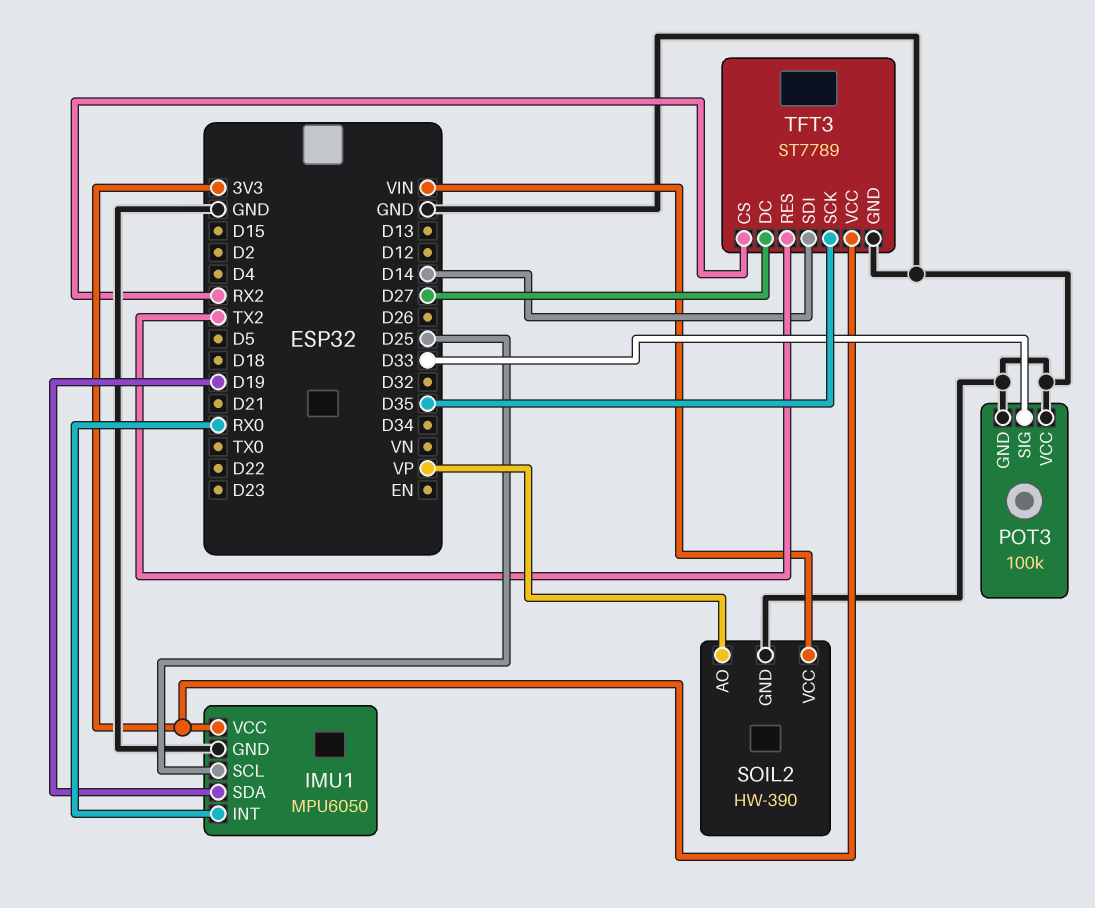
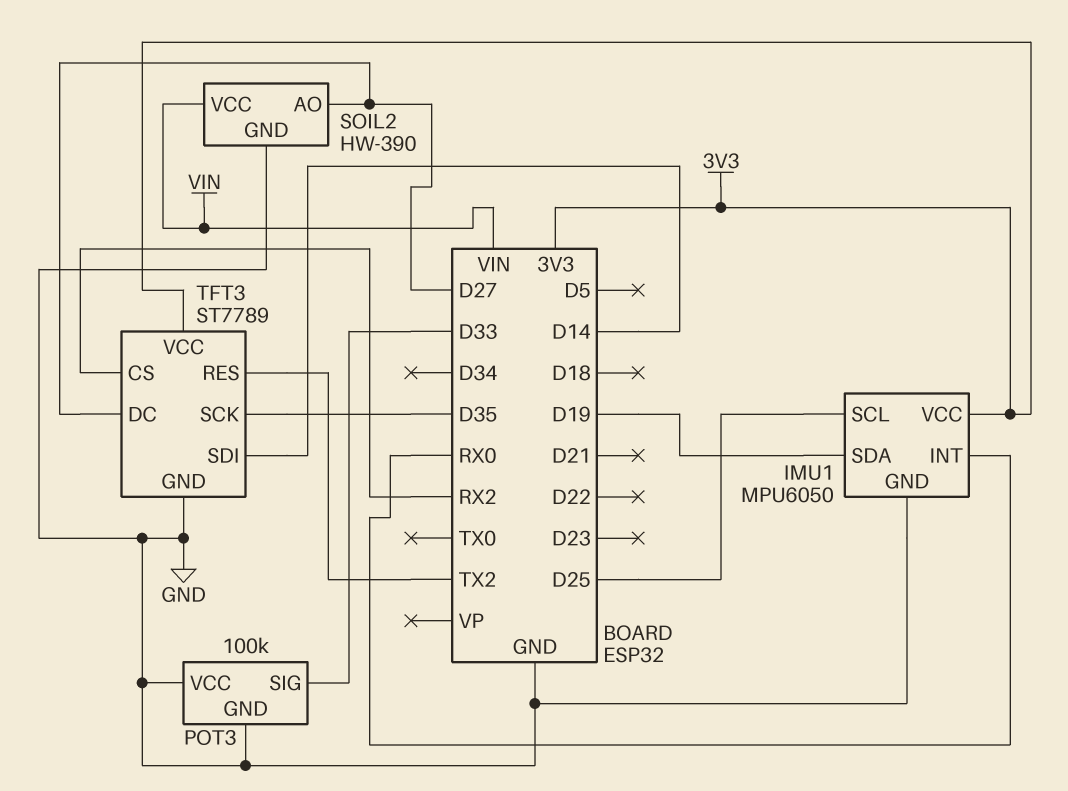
SOIL2 pin AO: VP -> D27

